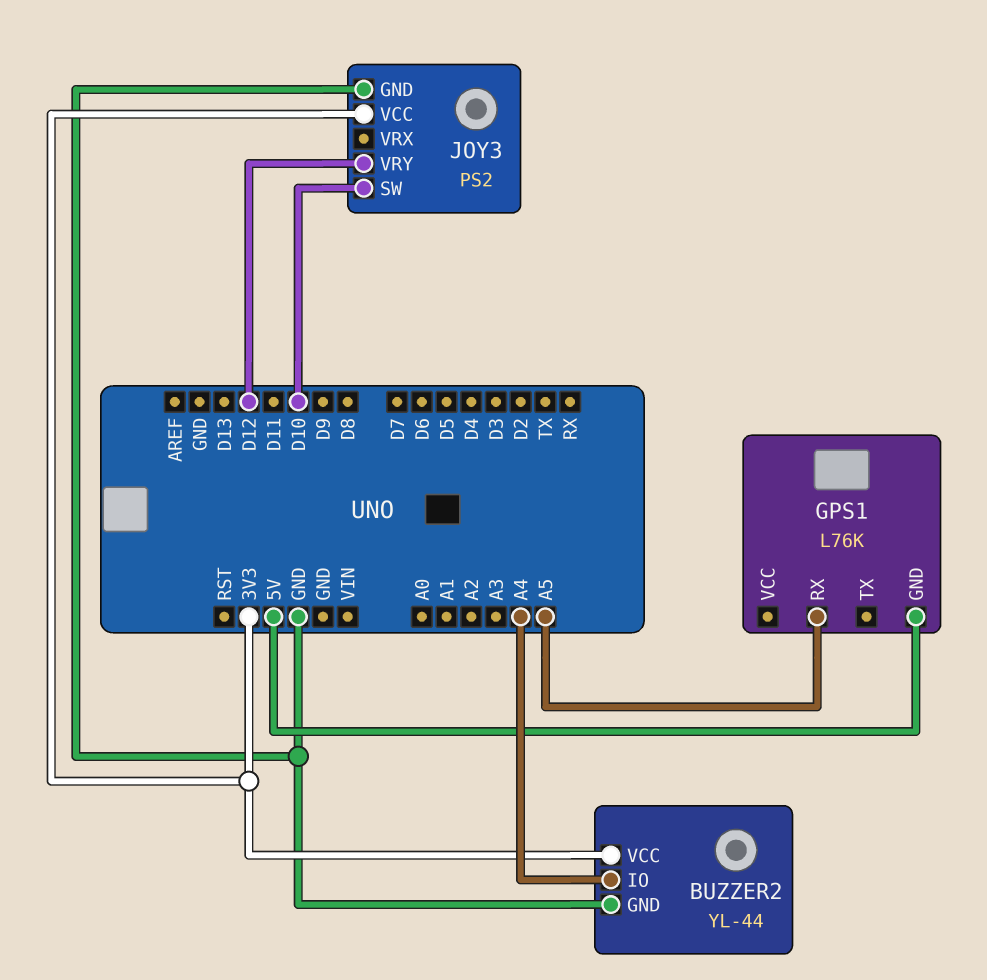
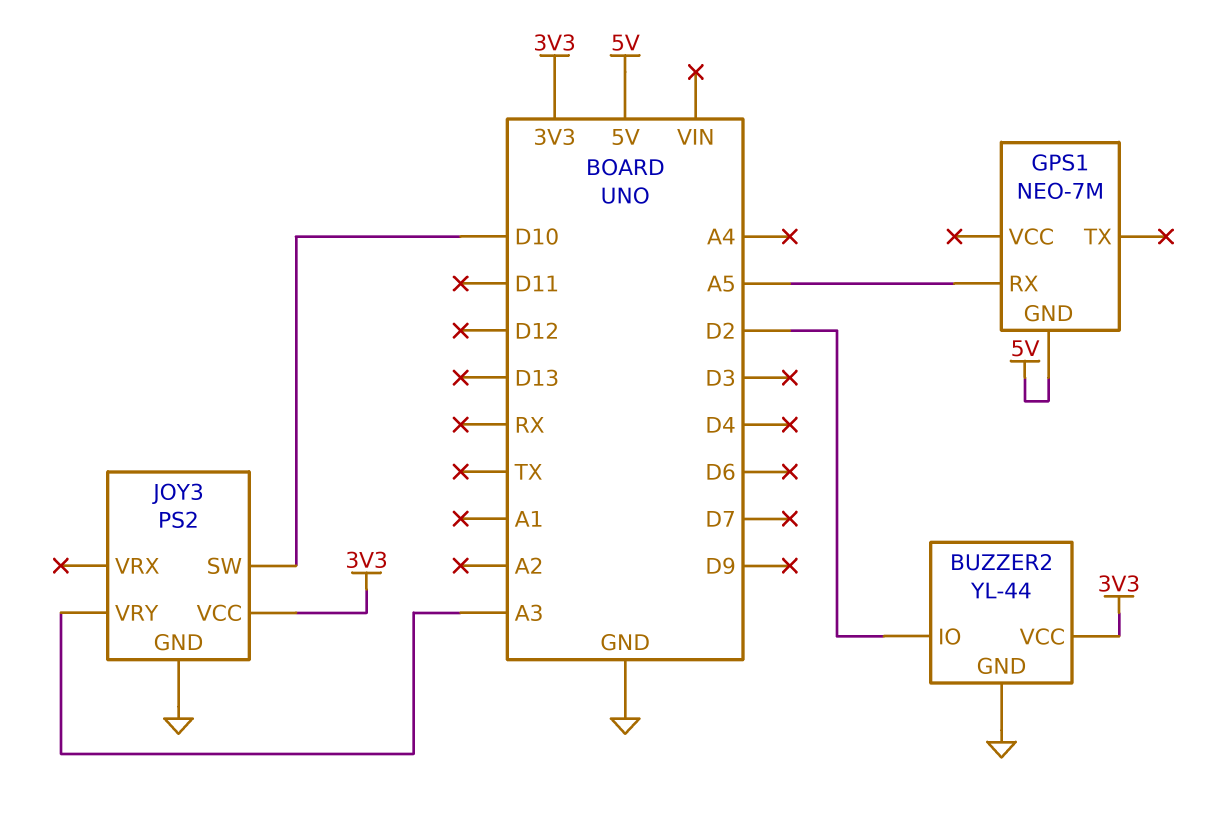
BUZZER2 pin IO: A4 -> D2
GPS1: L76K -> NEO-7M
JOY3 pin VRY: D12 -> A3

